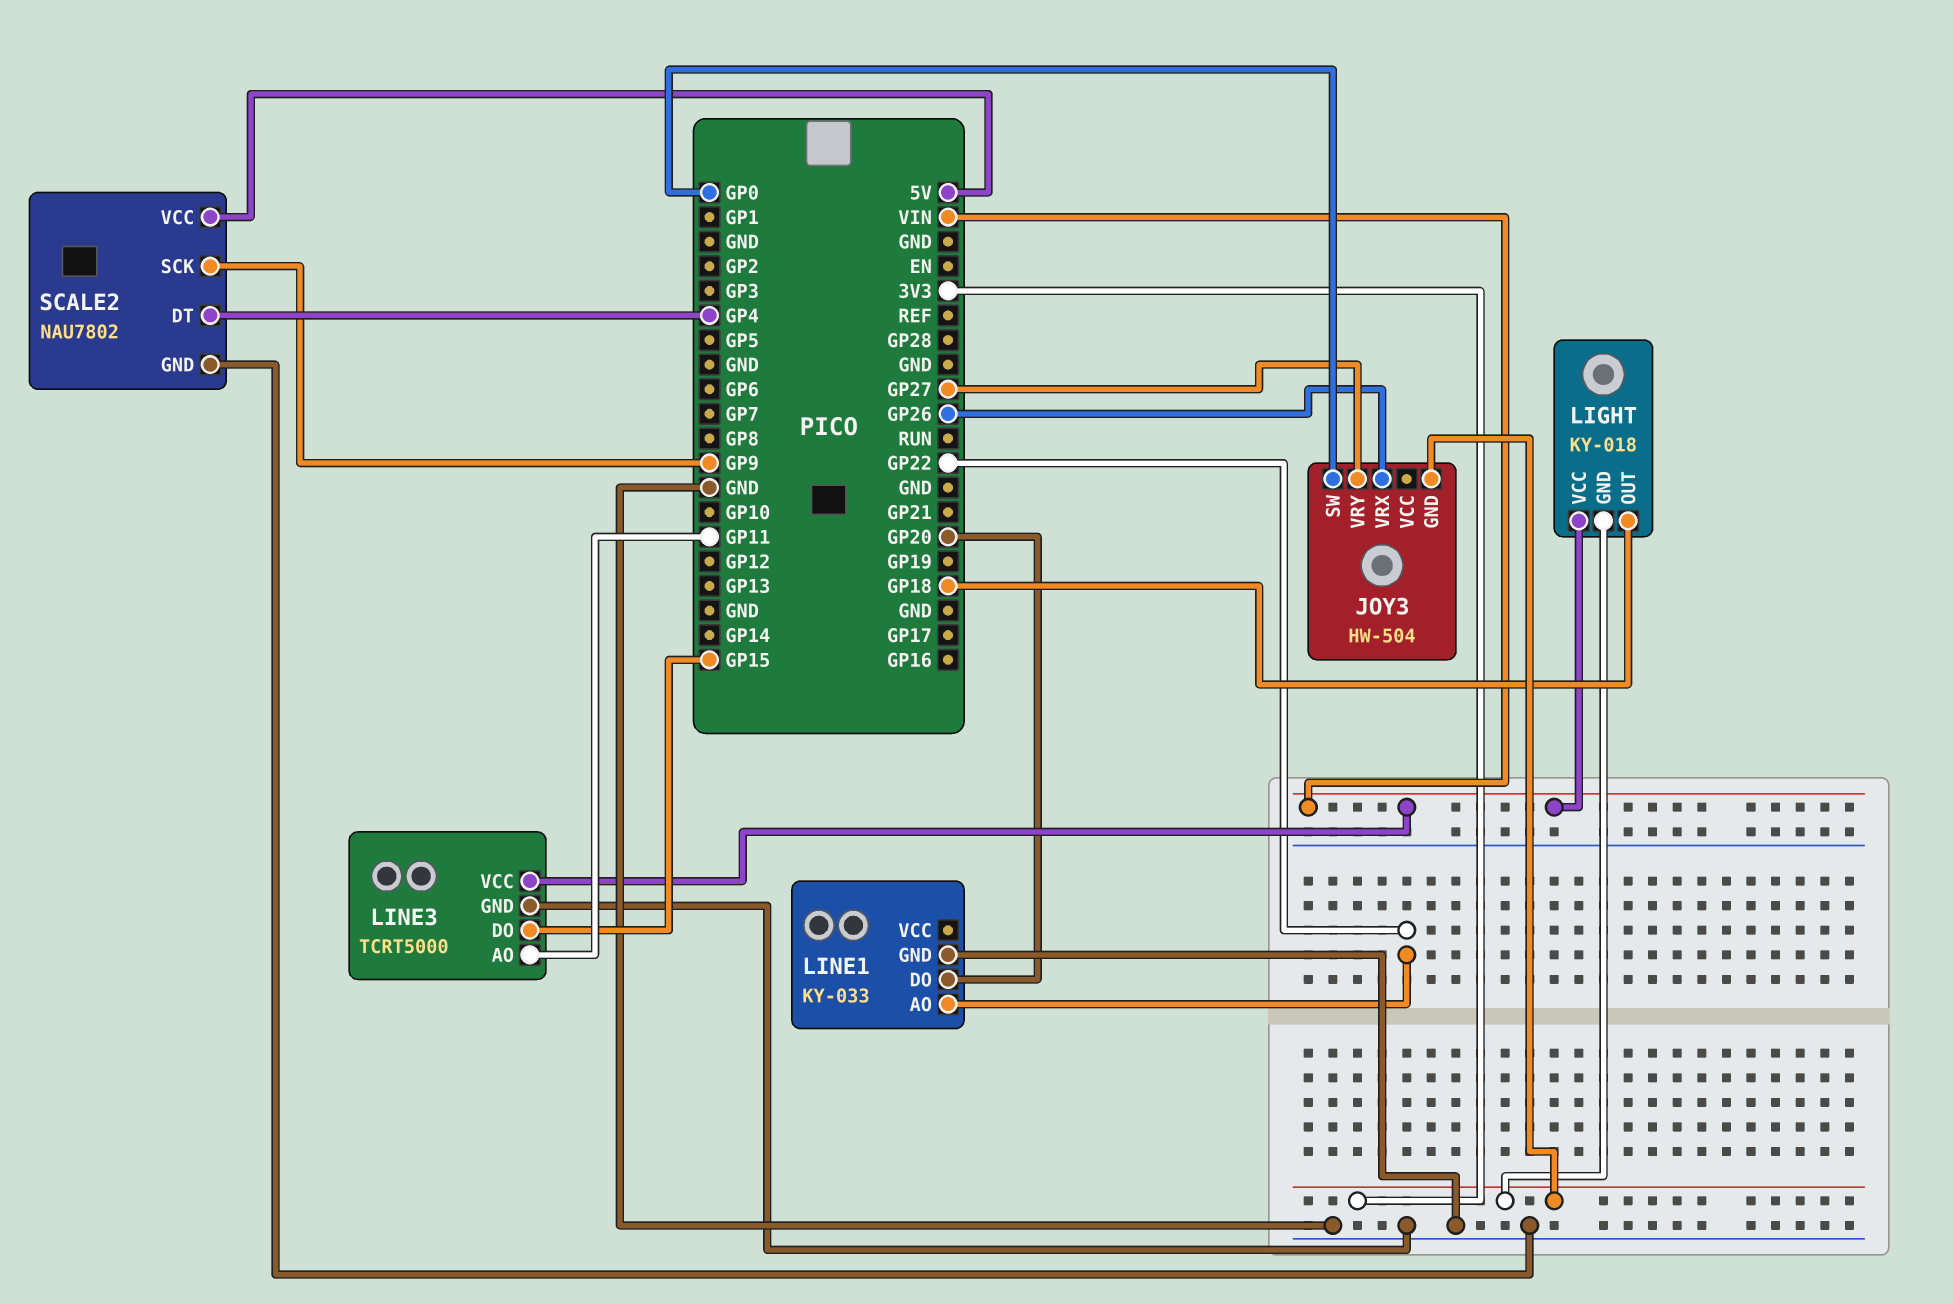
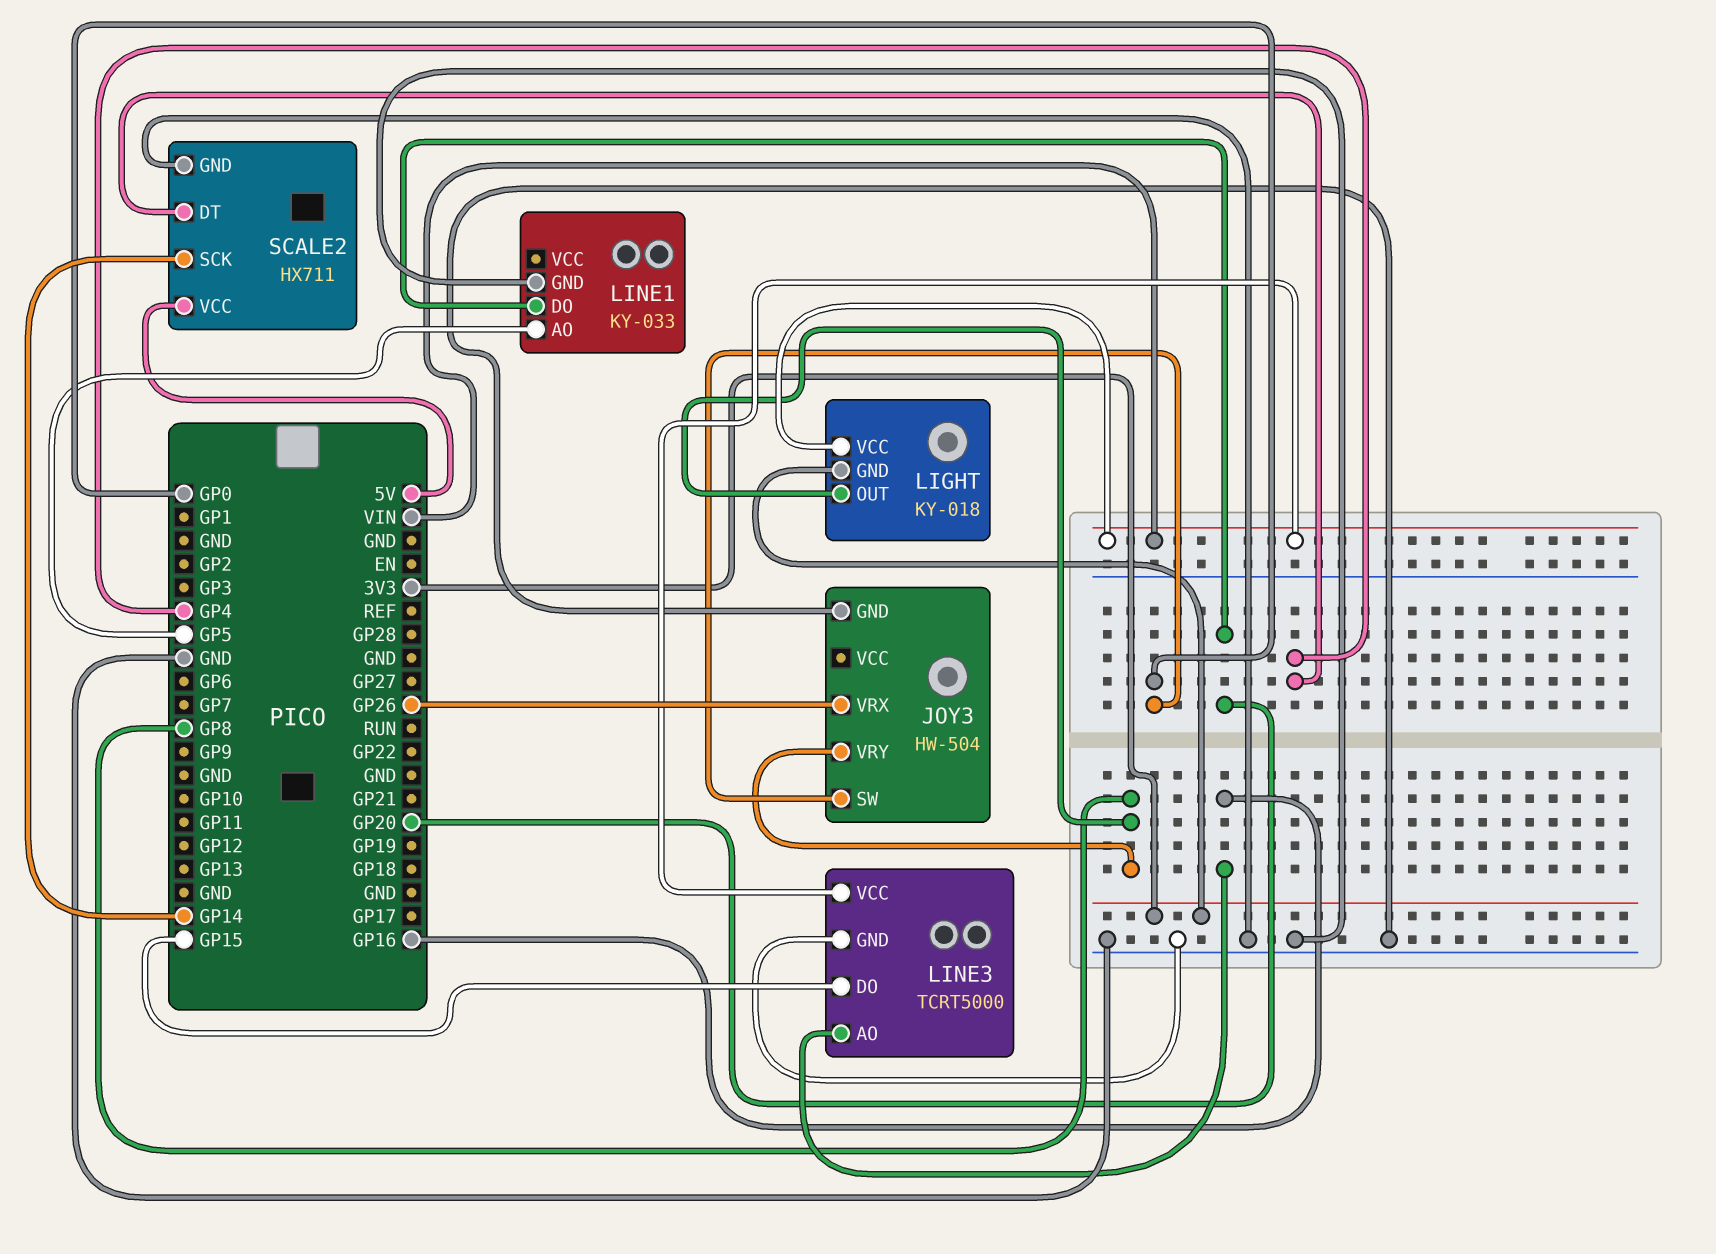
JOY3 pin GND: 3V3 -> GND
JOY3 pin VRY: GP27 -> GP8
LIGHT pin OUT: GP18 -> GP8
LINE1 pin AO: GP22 -> GP5
LINE3 pin AO: GP11 -> GP16
SCALE2: NAU7802 -> HX711
SCALE2 pin SCK: GP9 -> GP14

